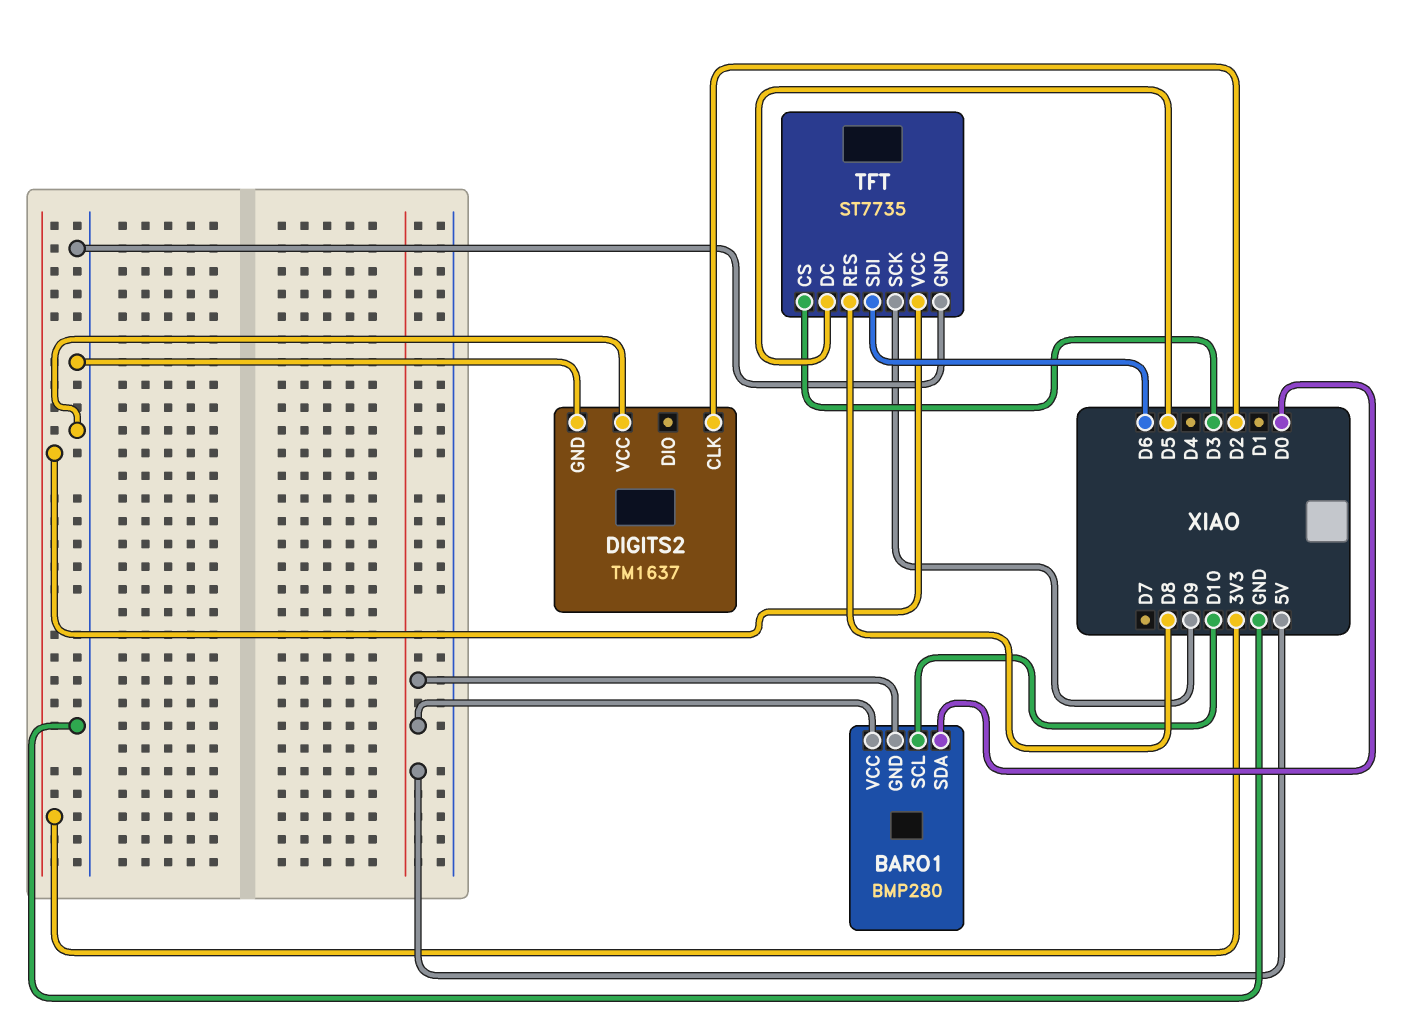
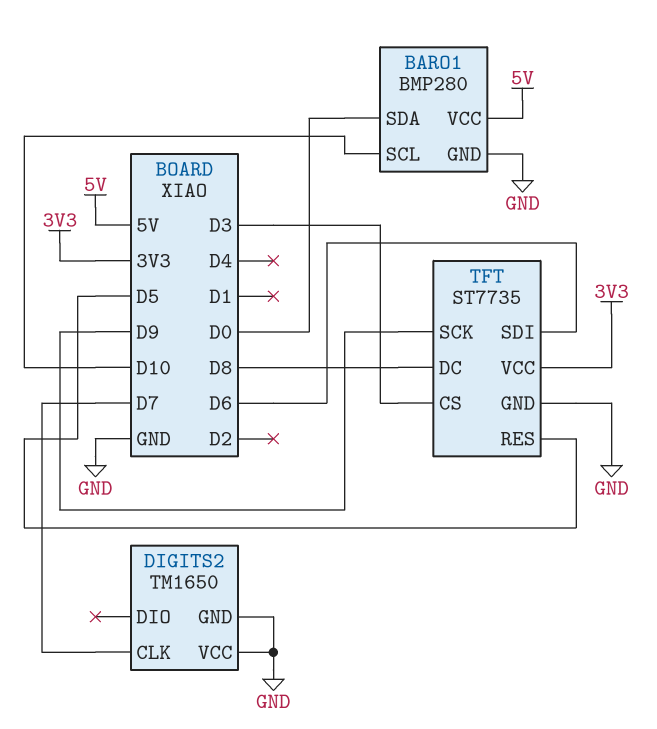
BARO1 pin GND: 5V -> GND
DIGITS2: TM1637 -> TM1650
DIGITS2 pin CLK: D2 -> D7
TFT pin DC: D5 -> D8
TFT pin RES: D8 -> D5

